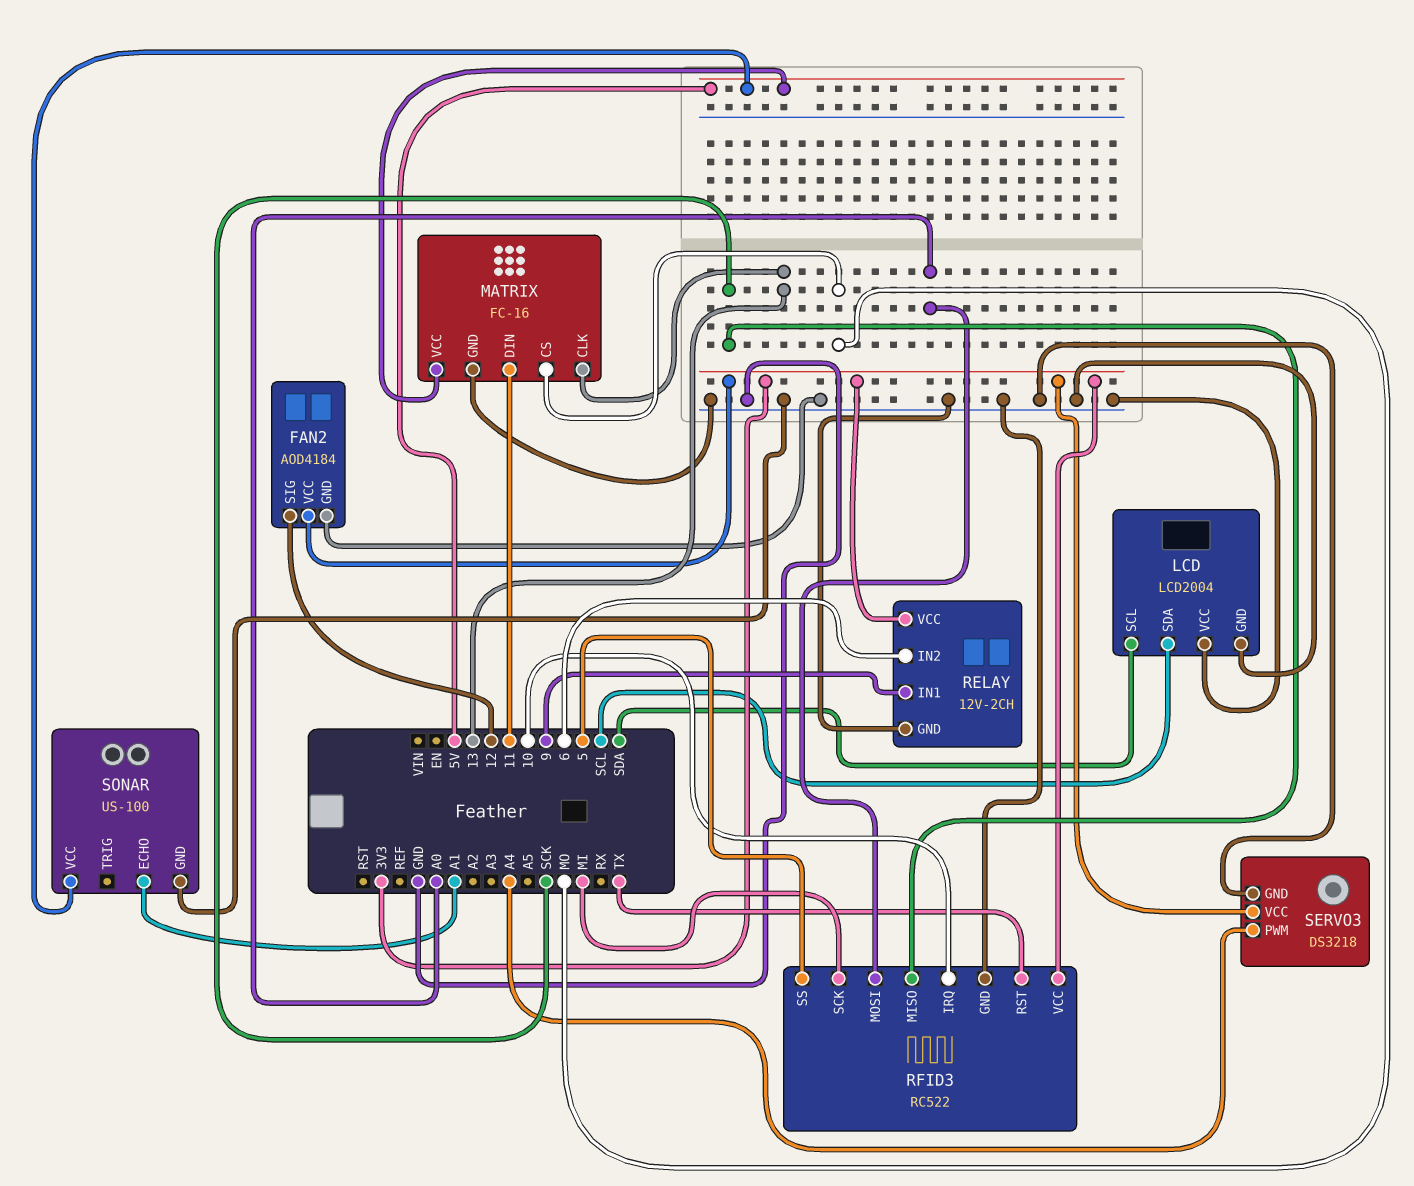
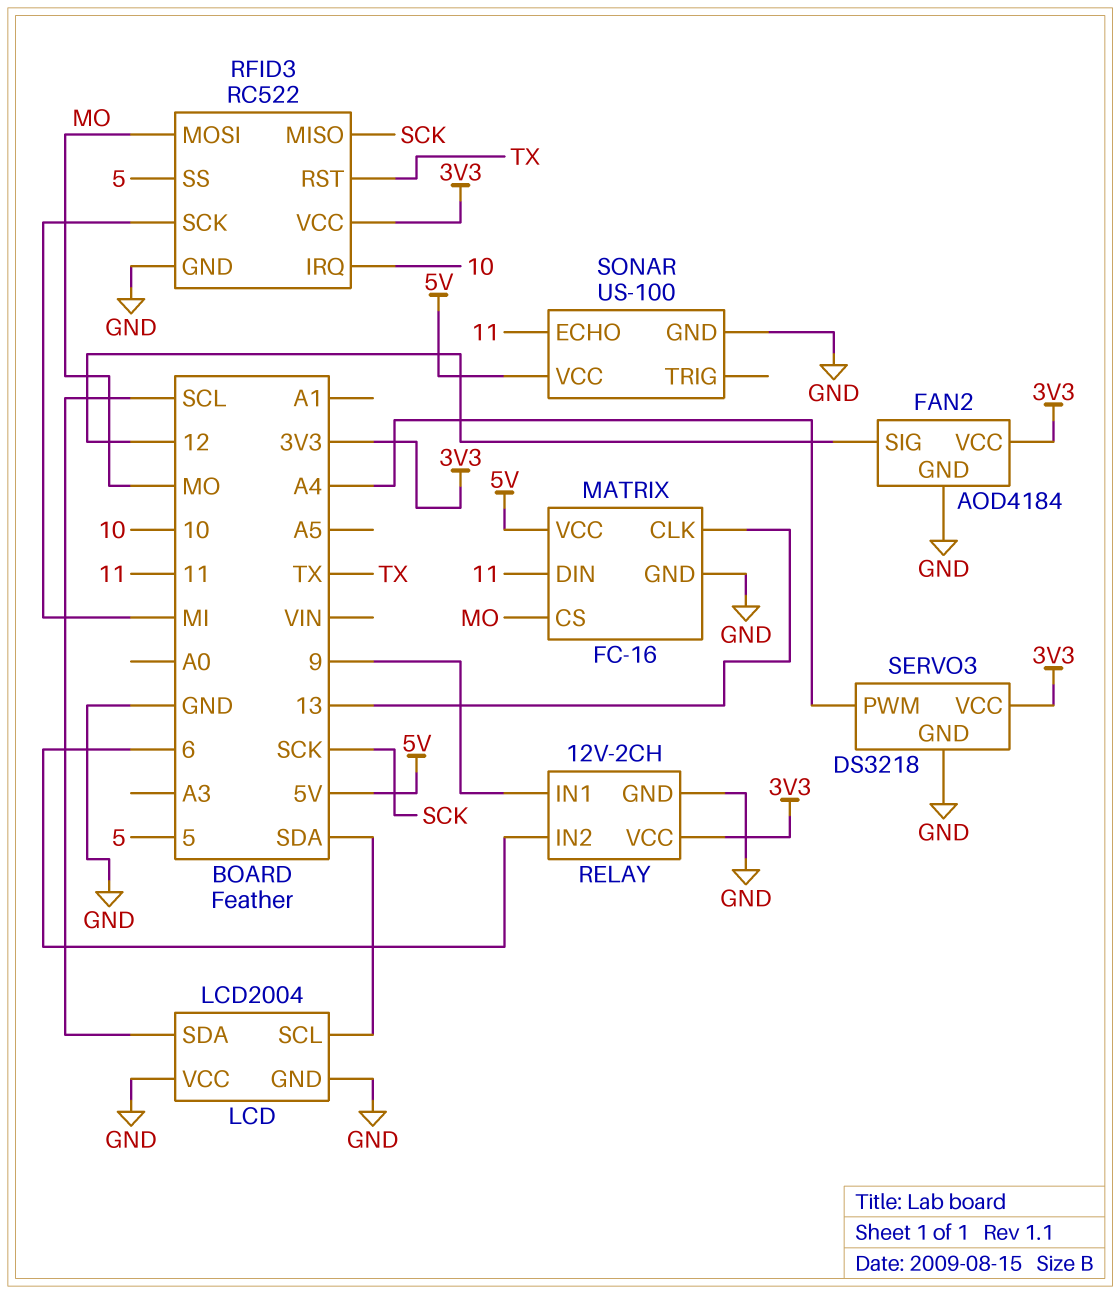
RFID3 pin MOSI: A0 -> MO
SONAR pin ECHO: A1 -> 11

